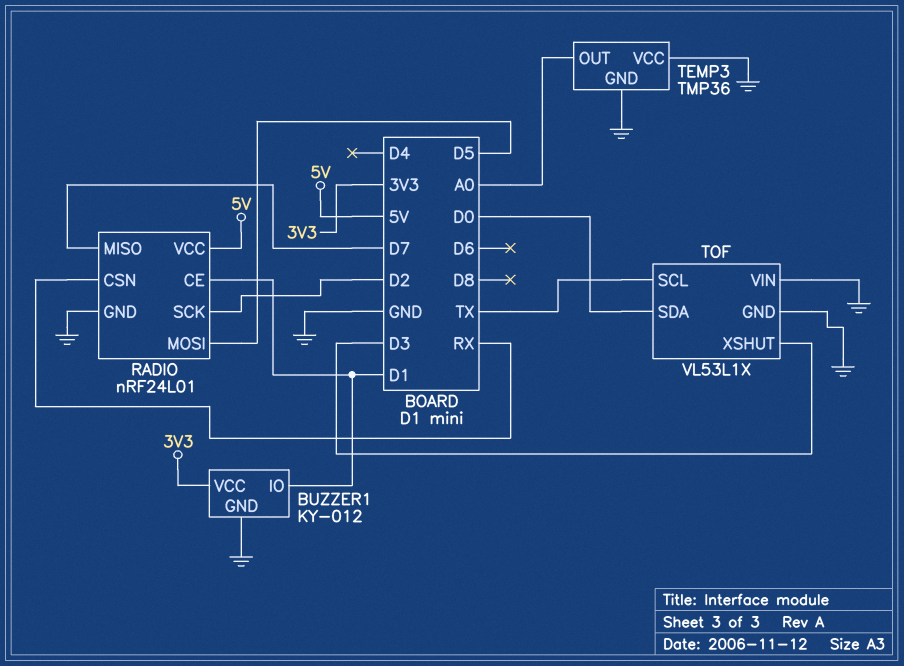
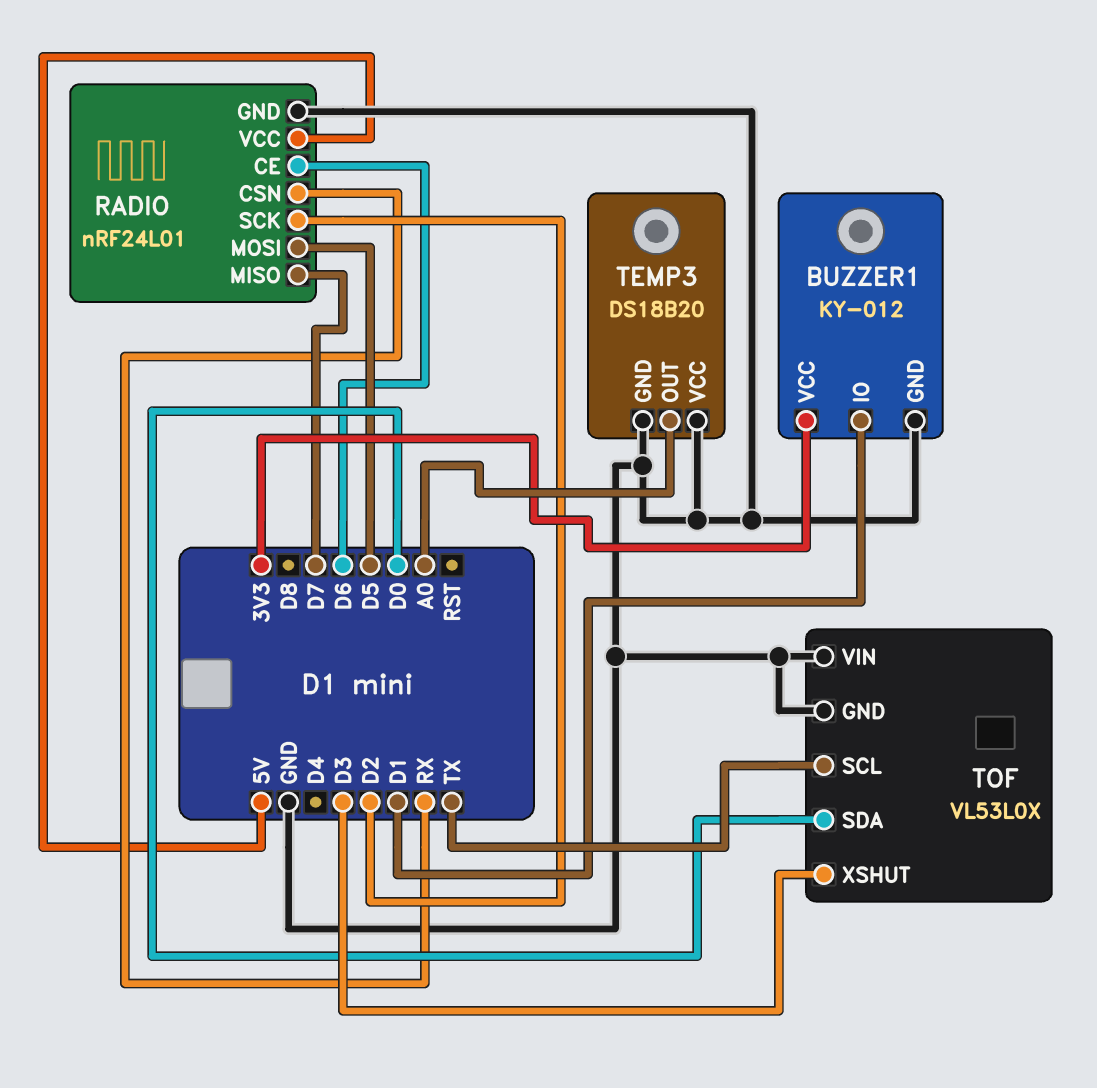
RADIO pin CE: D1 -> D6
TEMP3: TMP36 -> DS18B20
TOF: VL53L1X -> VL53L0X

